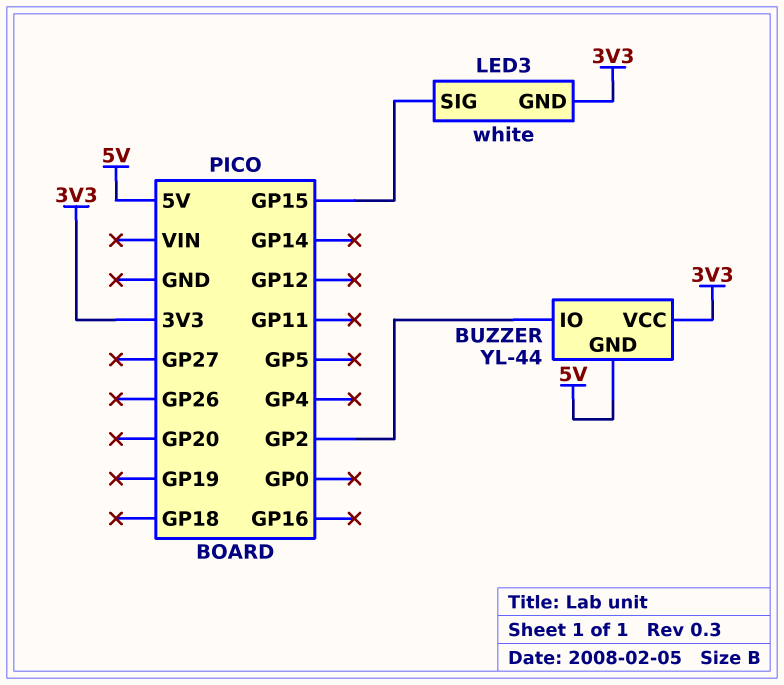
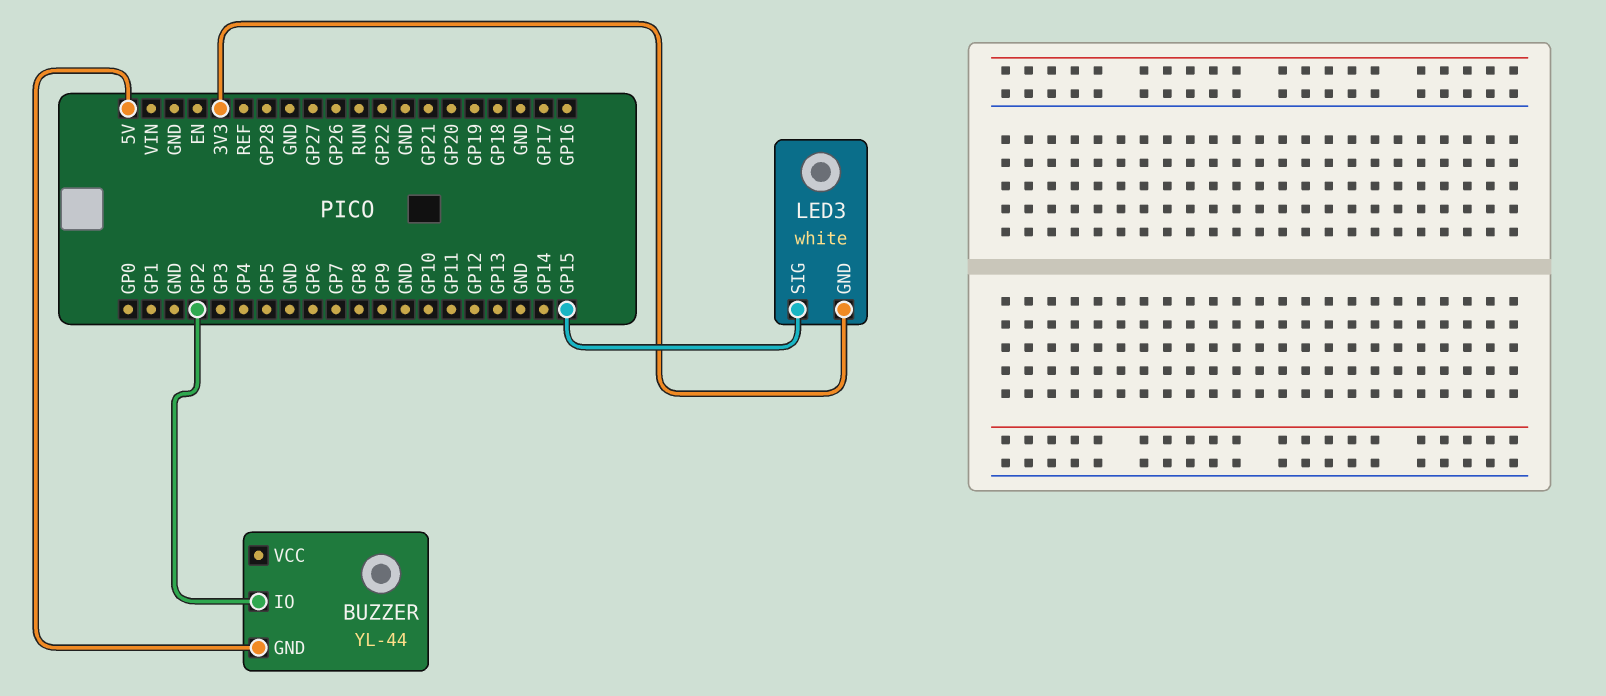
BUZZER pin VCC: 3V3 -> none

